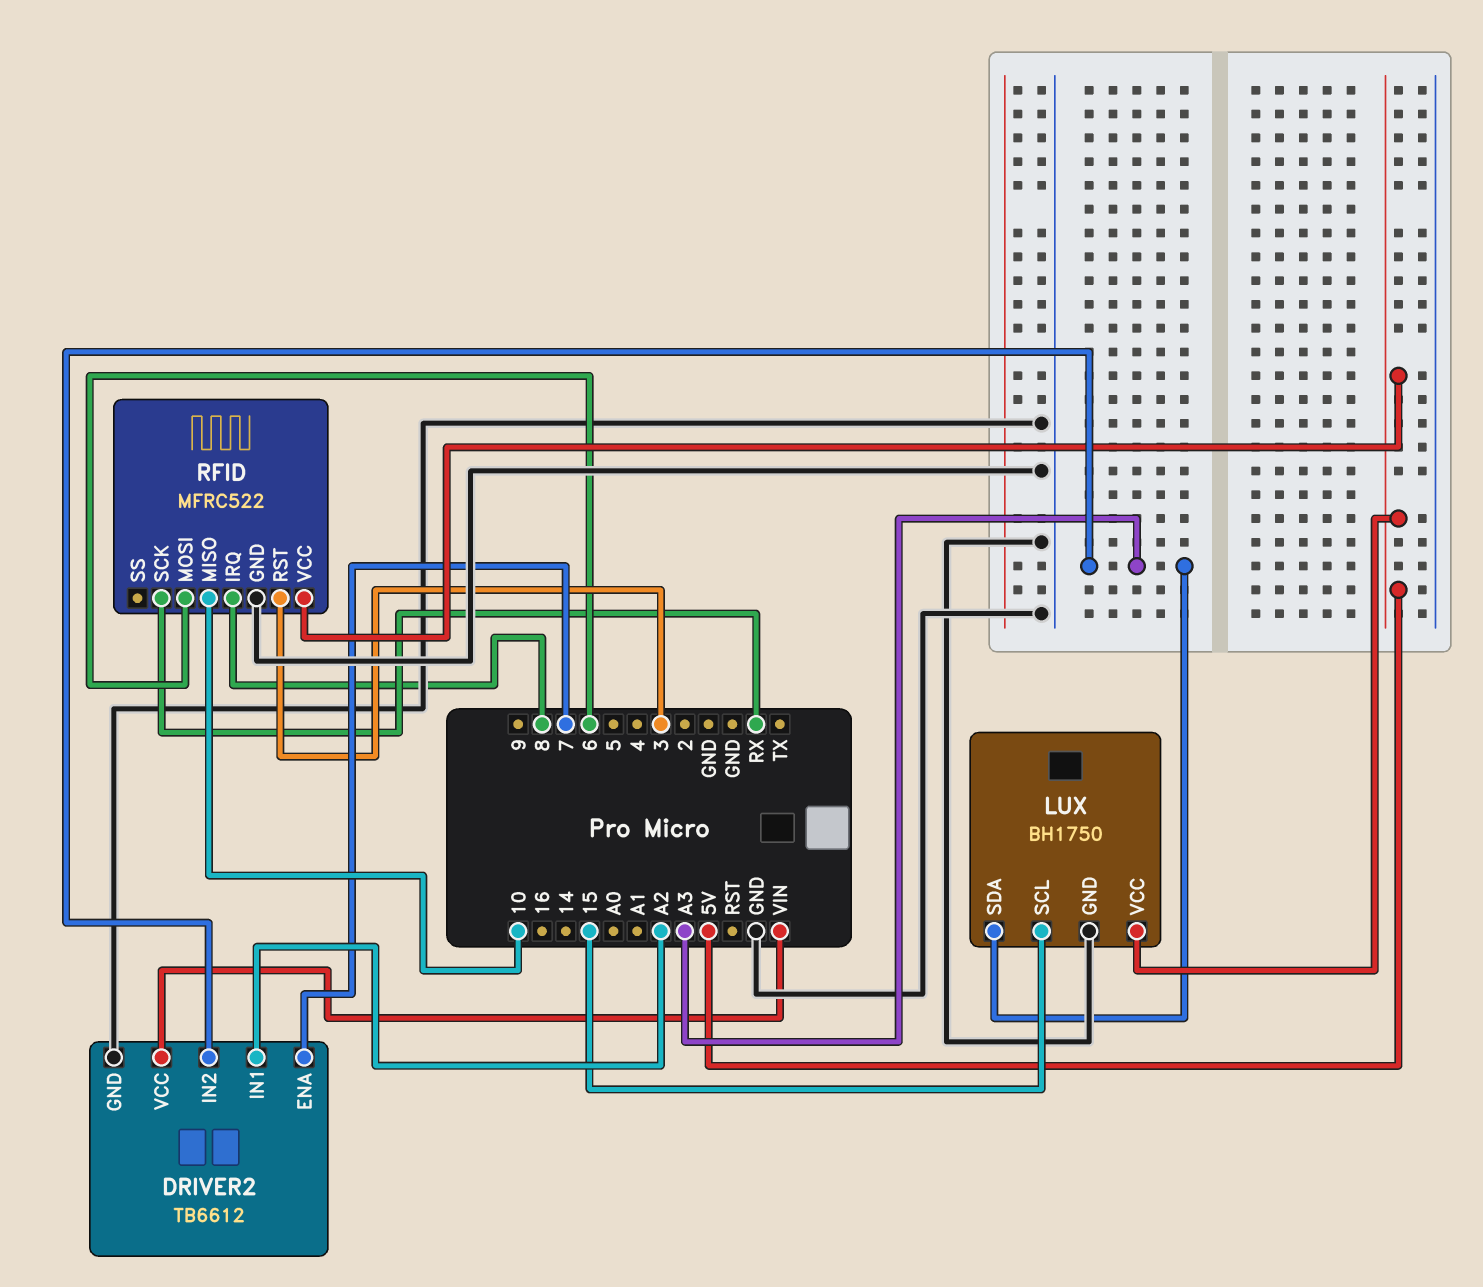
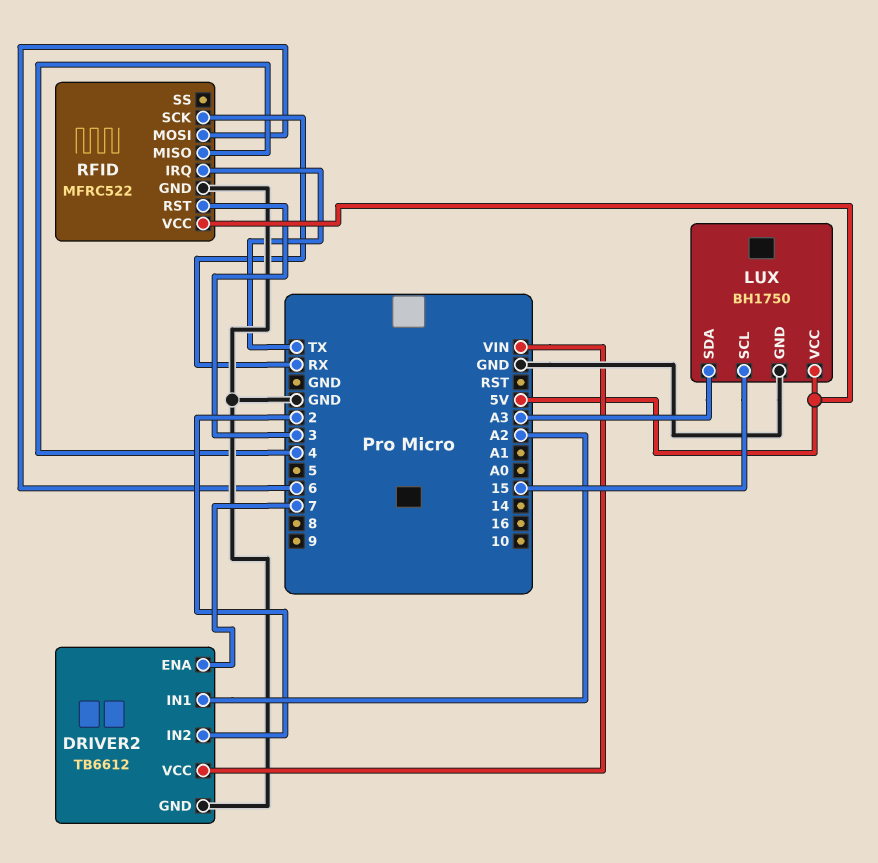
DRIVER2 pin IN2: A3 -> 2
RFID pin IRQ: 8 -> TX
RFID pin MISO: 10 -> 4

